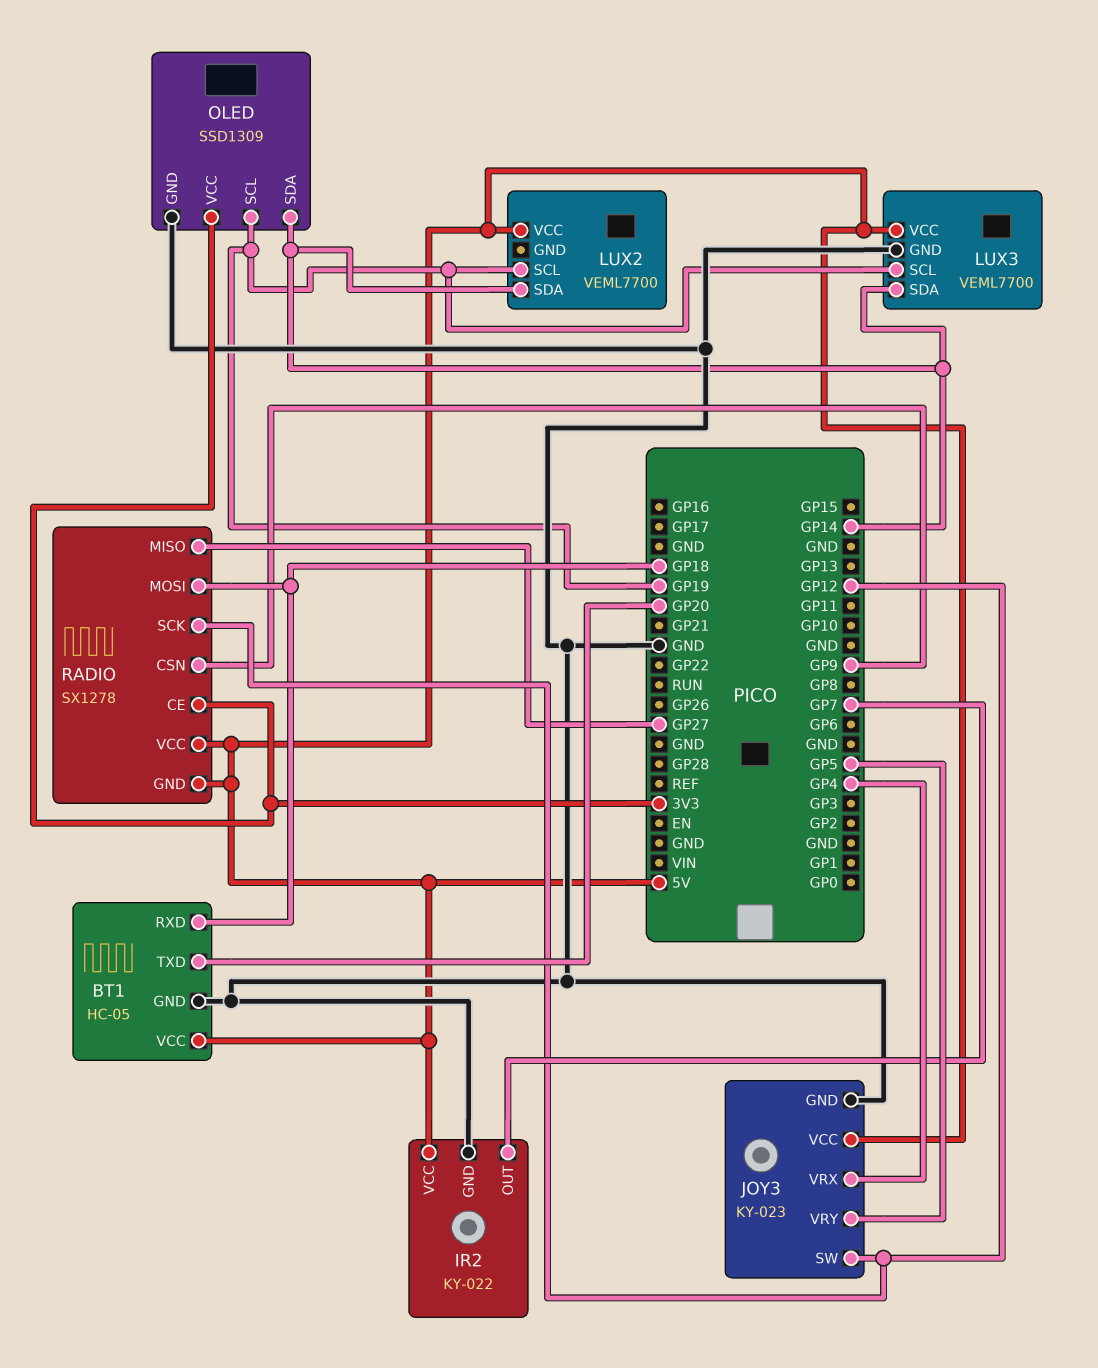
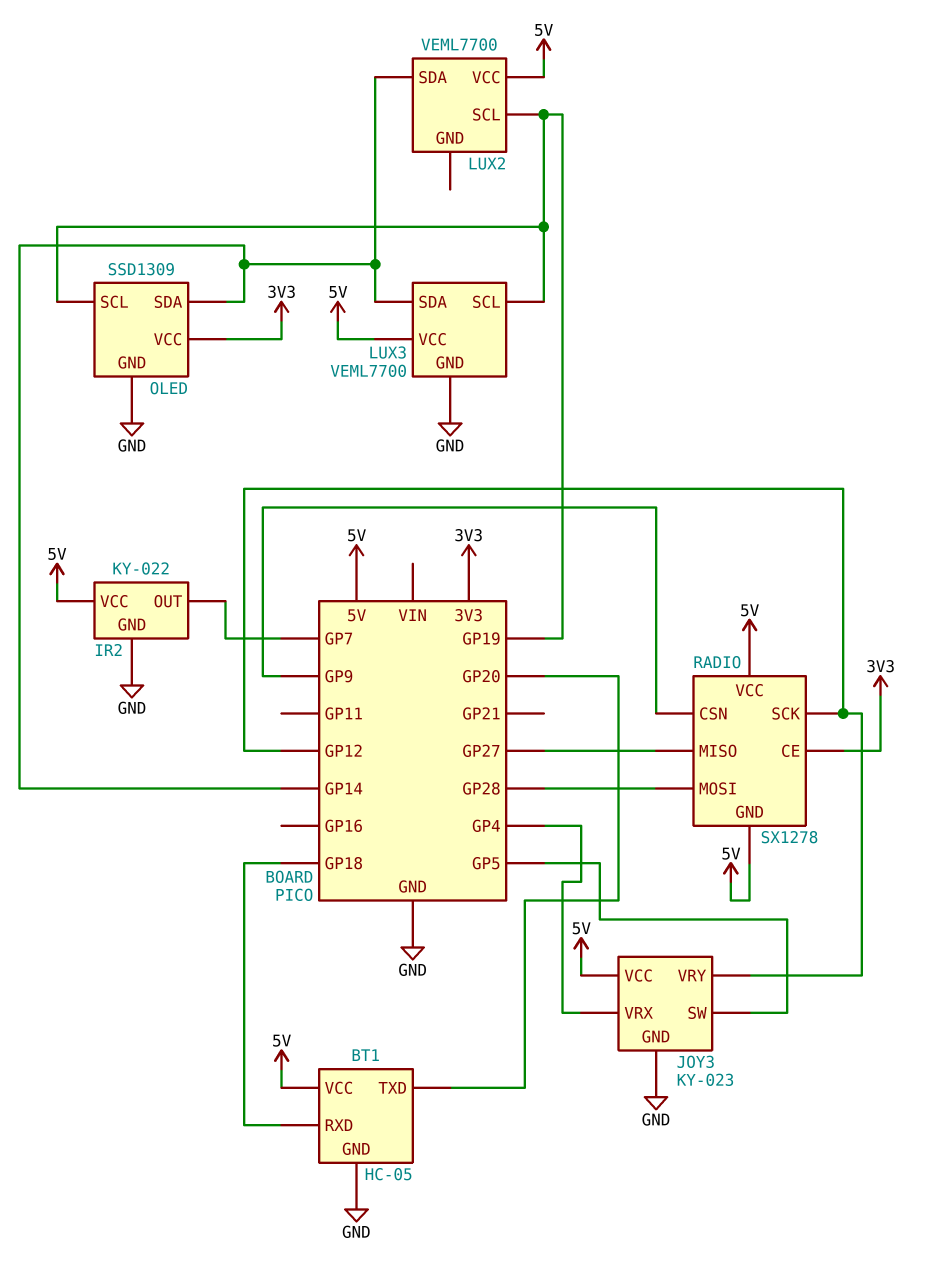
JOY3 pin SW: GP12 -> GP5
JOY3 pin VRY: GP5 -> GP12
RADIO pin MOSI: GP18 -> GP28

